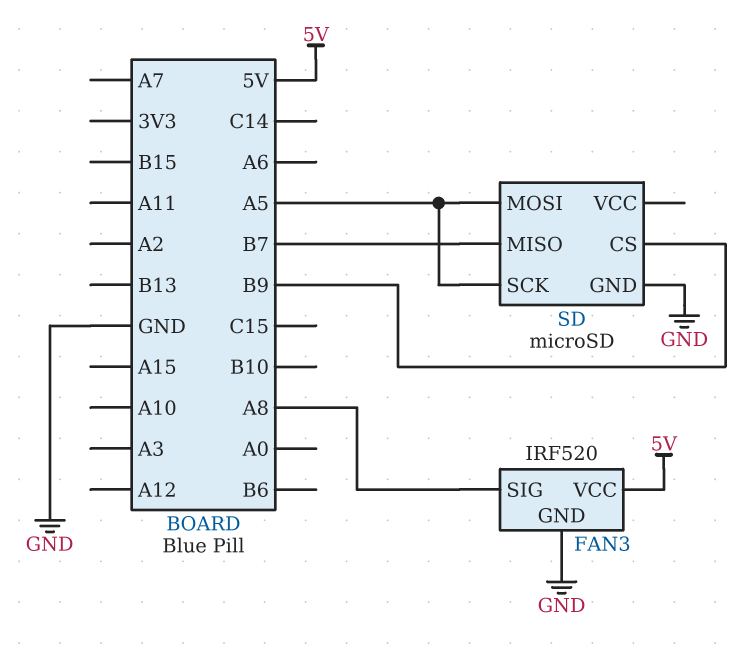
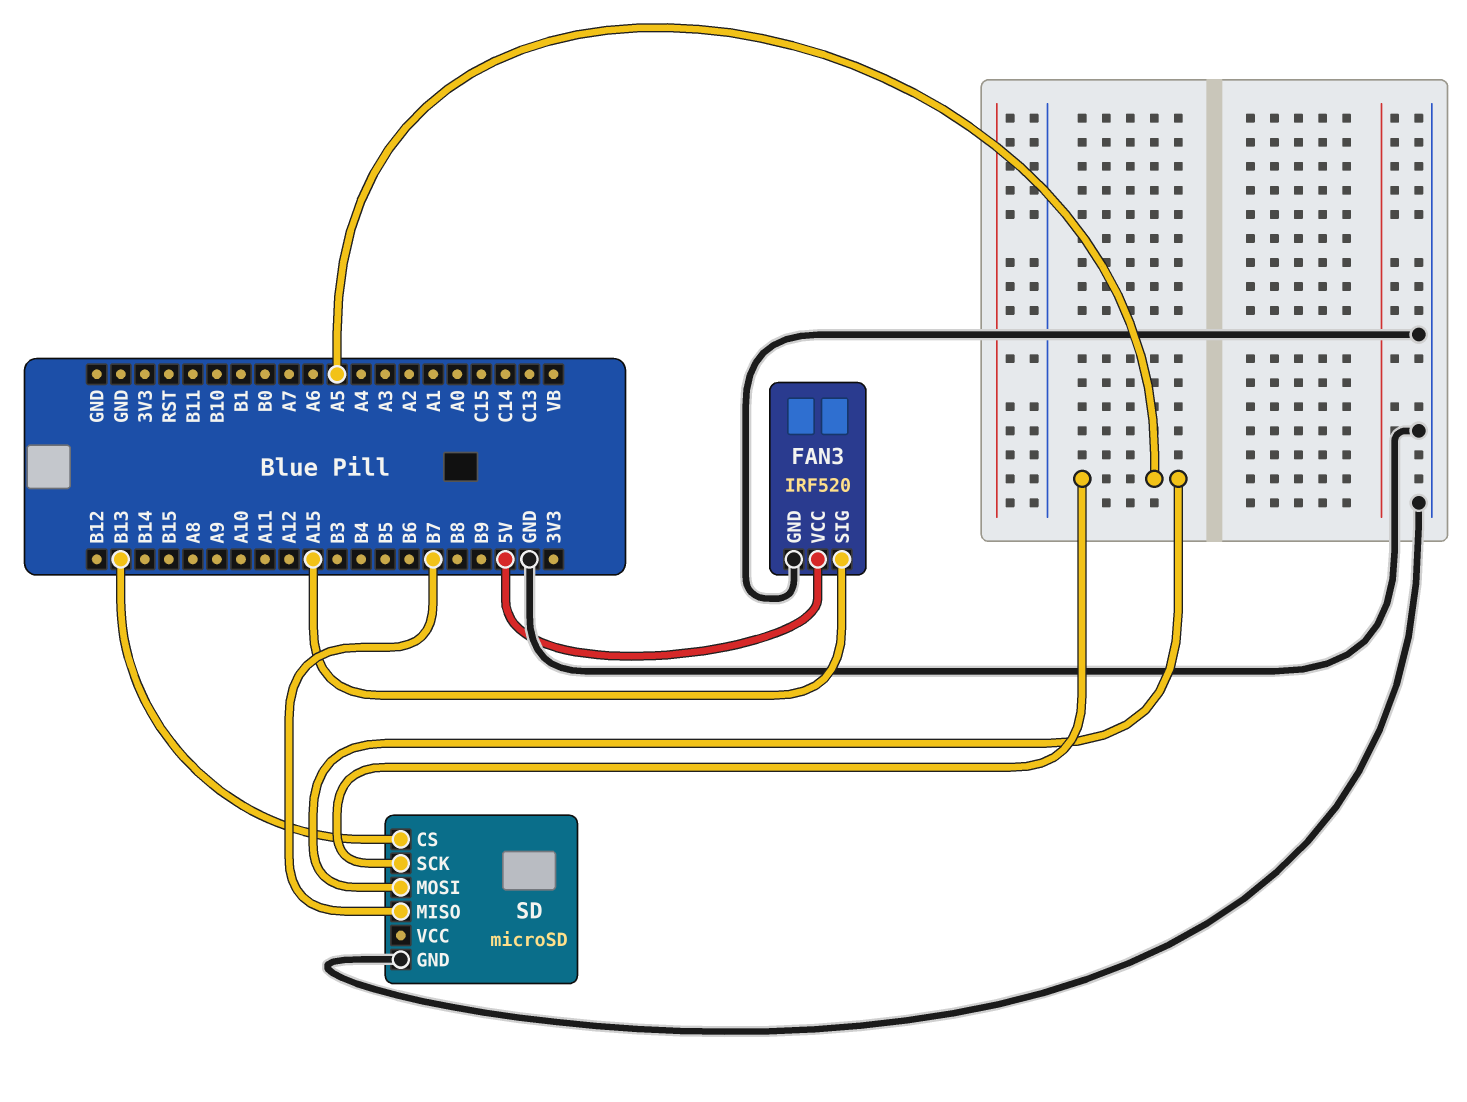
FAN3 pin SIG: A8 -> A15
SD pin CS: B9 -> B13

